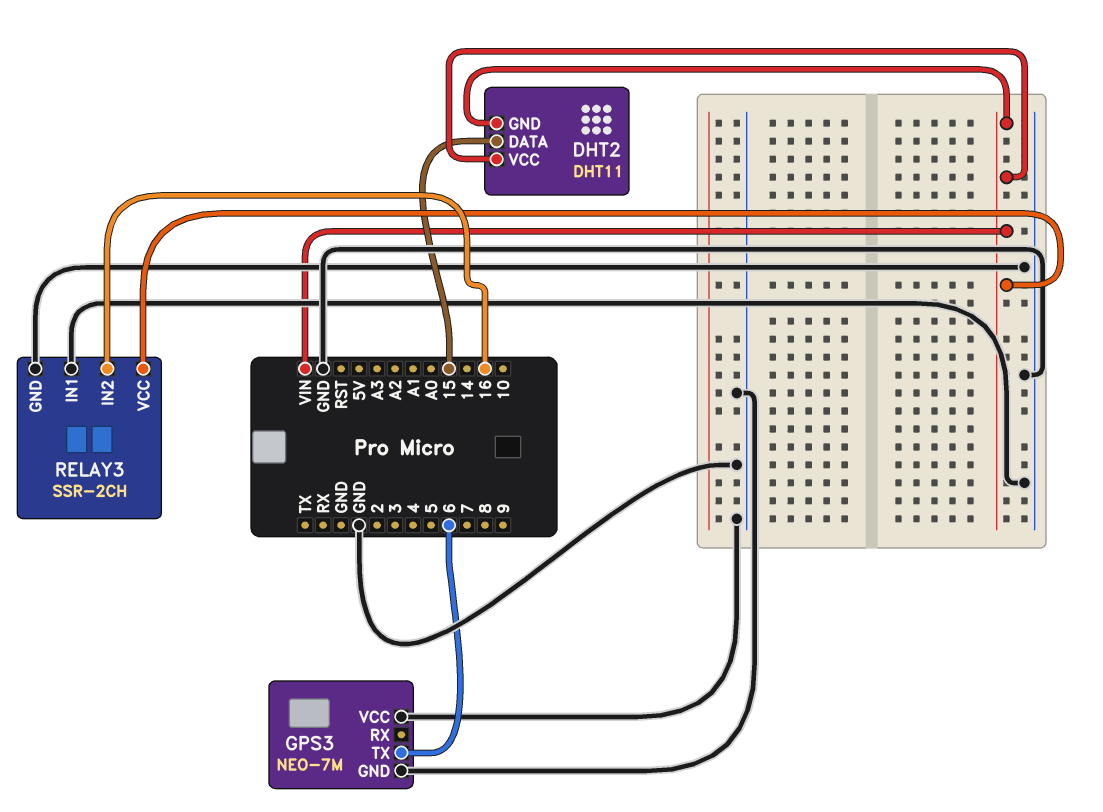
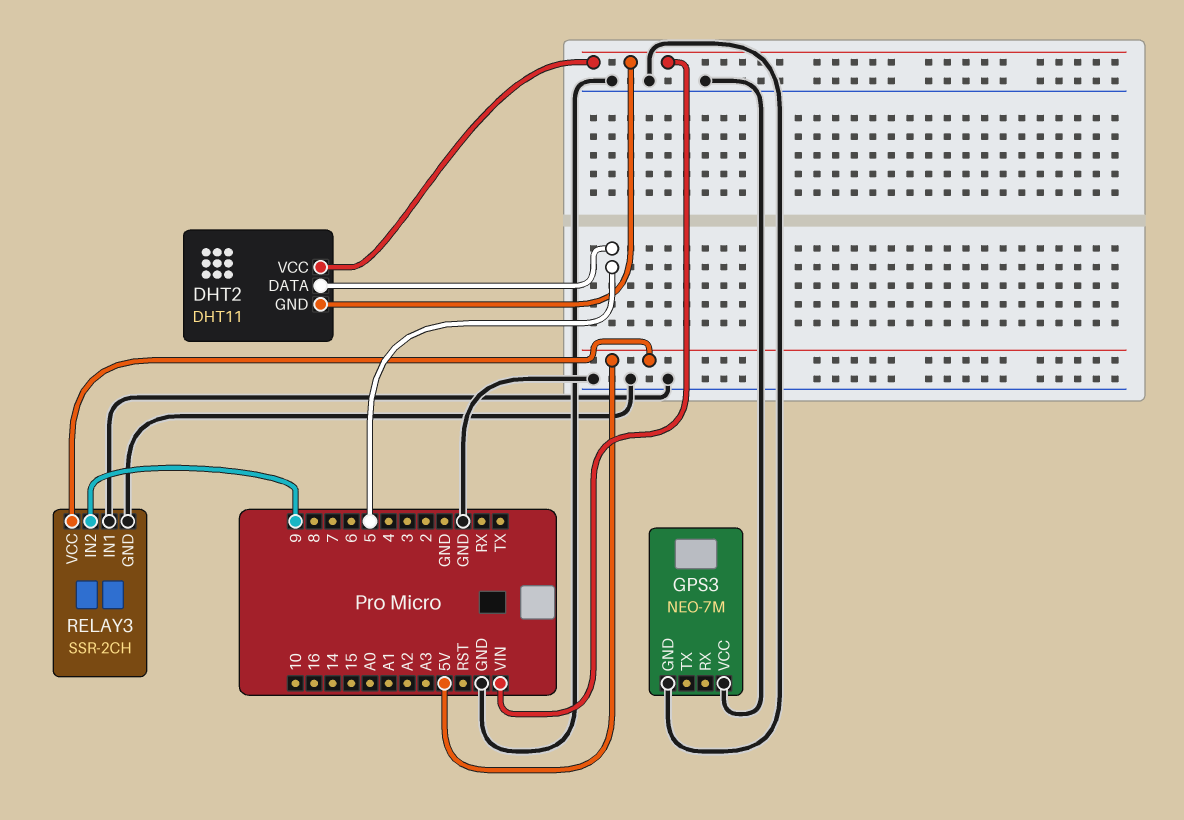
DHT2 pin DATA: 15 -> 5
GPS3 pin TX: 6 -> none
RELAY3 pin IN2: 16 -> 9
RELAY3 pin VCC: VIN -> 5V

